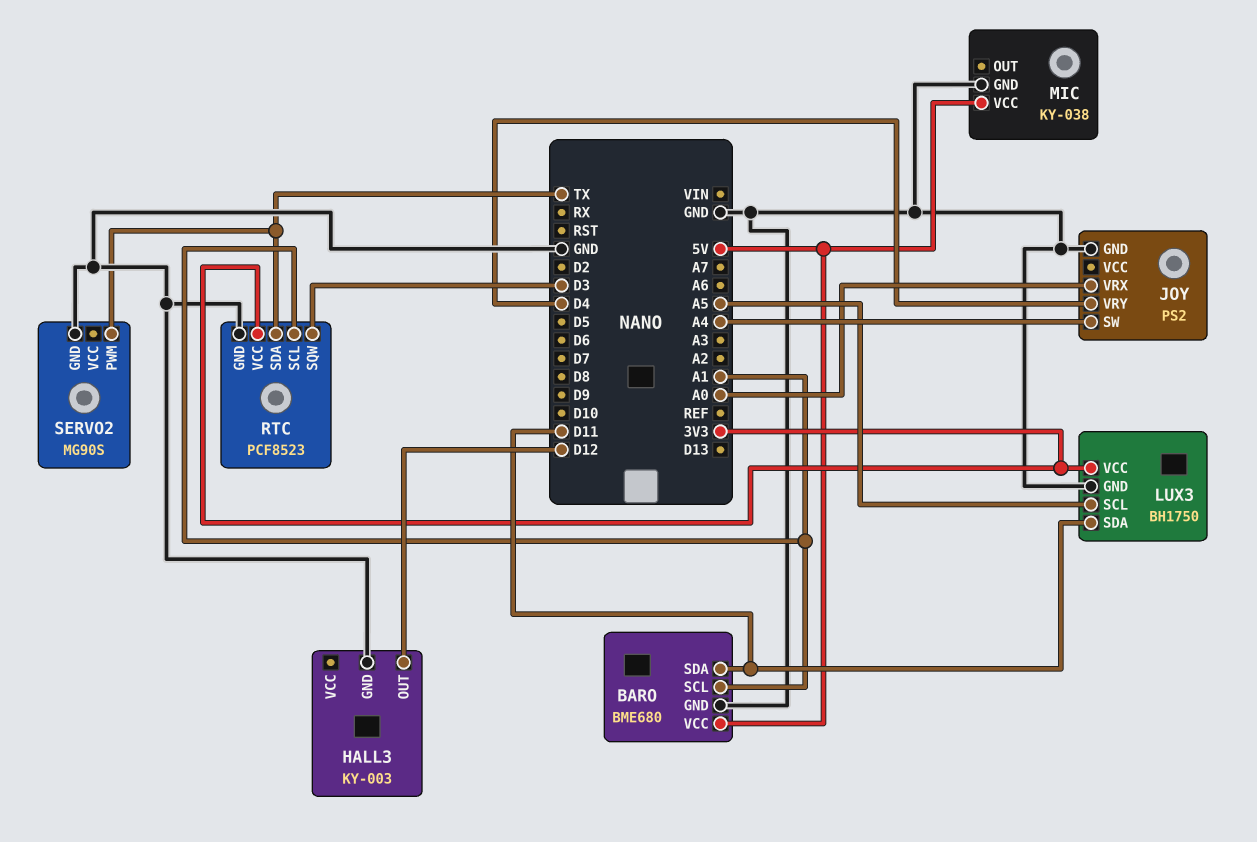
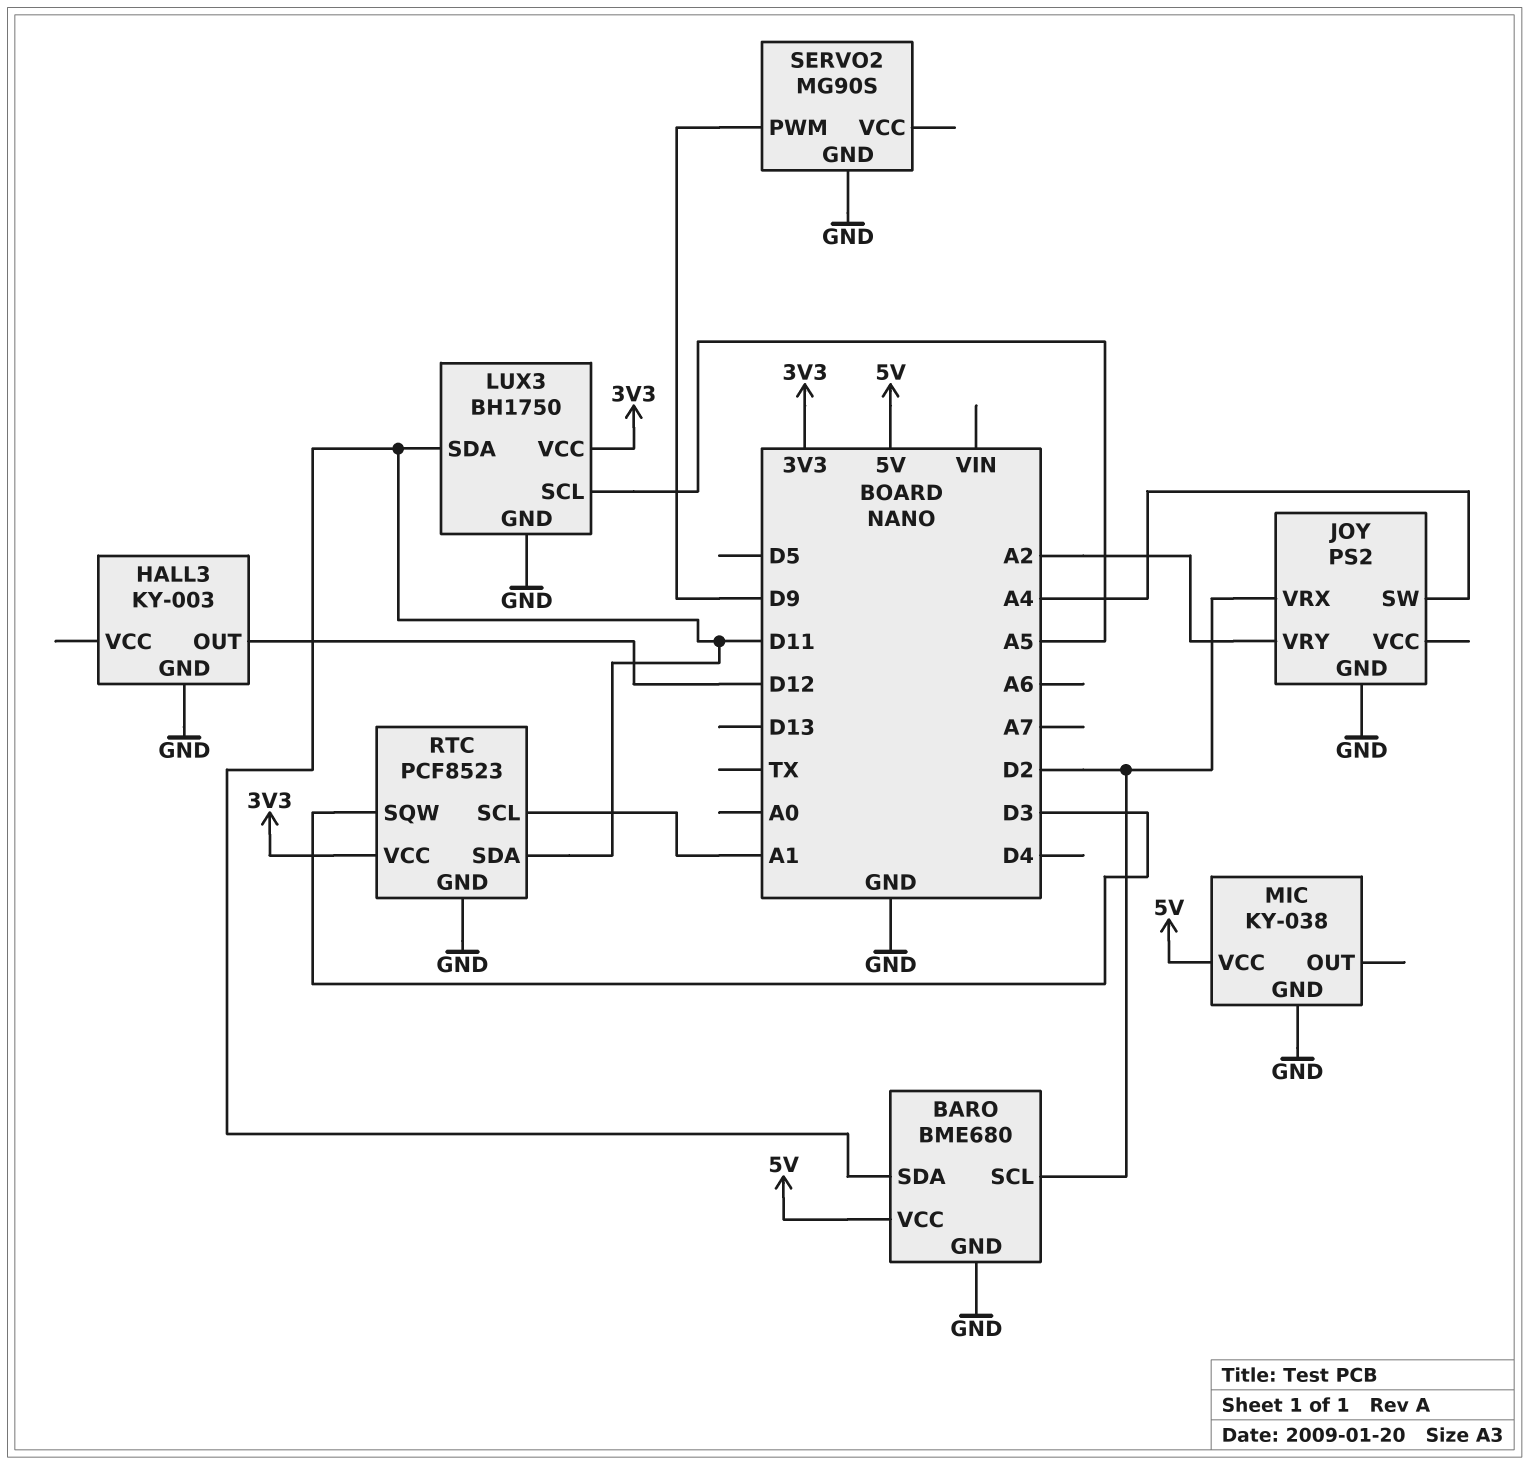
BARO pin SCL: A1 -> D2
JOY pin VRX: A0 -> D2
JOY pin VRY: D4 -> A2
RTC pin SDA: TX -> D11
SERVO2 pin PWM: TX -> D9

